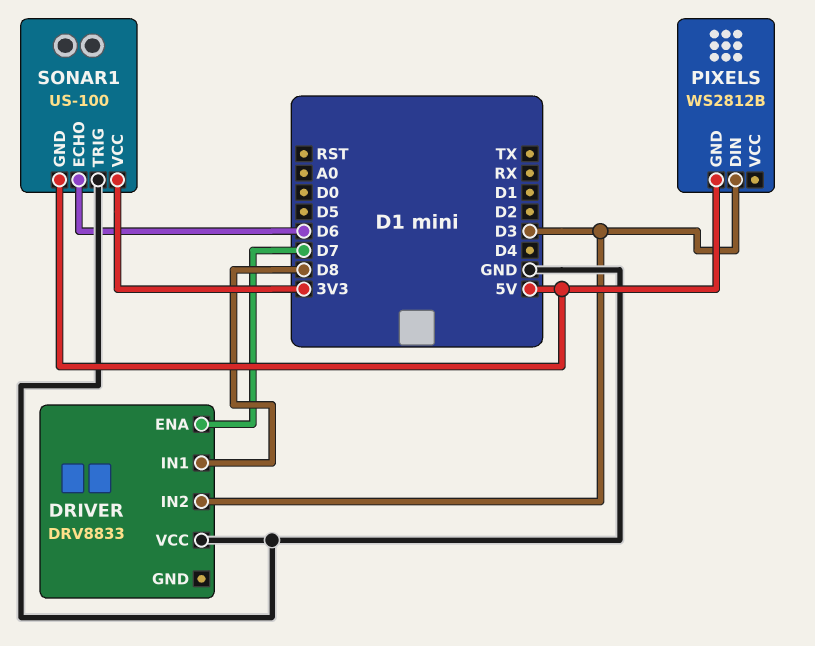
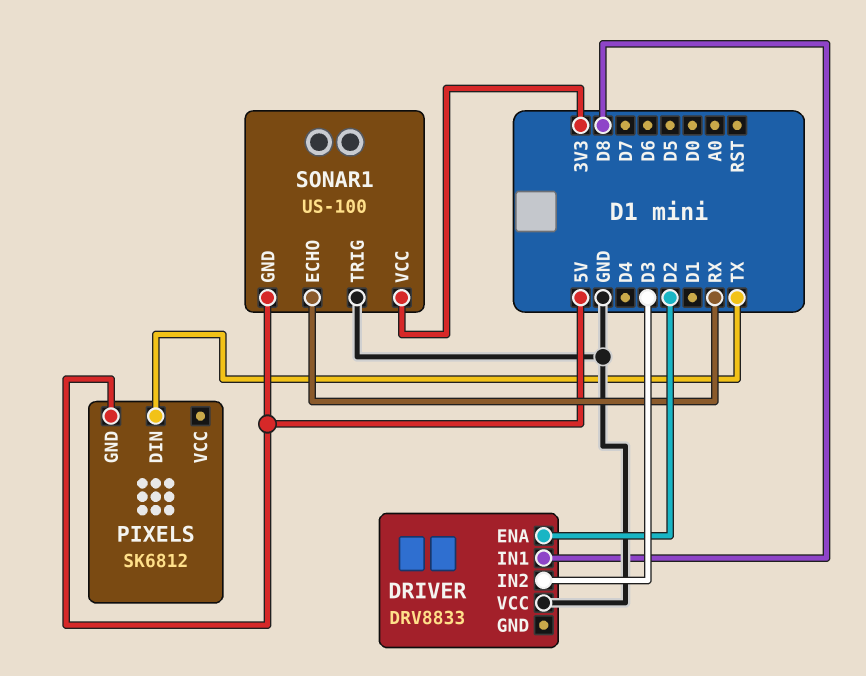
DRIVER pin ENA: D7 -> D2
PIXELS: WS2812B -> SK6812
PIXELS pin DIN: D3 -> TX
SONAR1 pin ECHO: D6 -> RX

